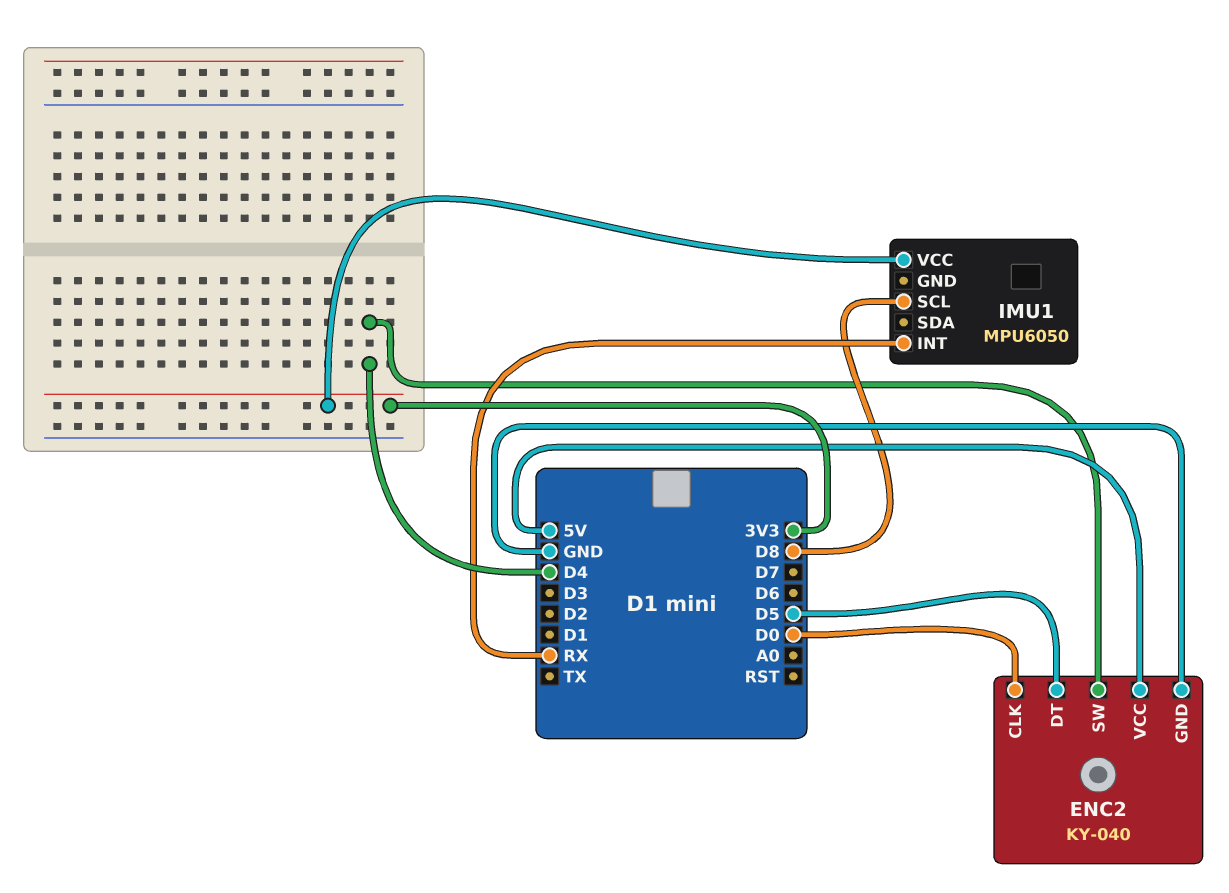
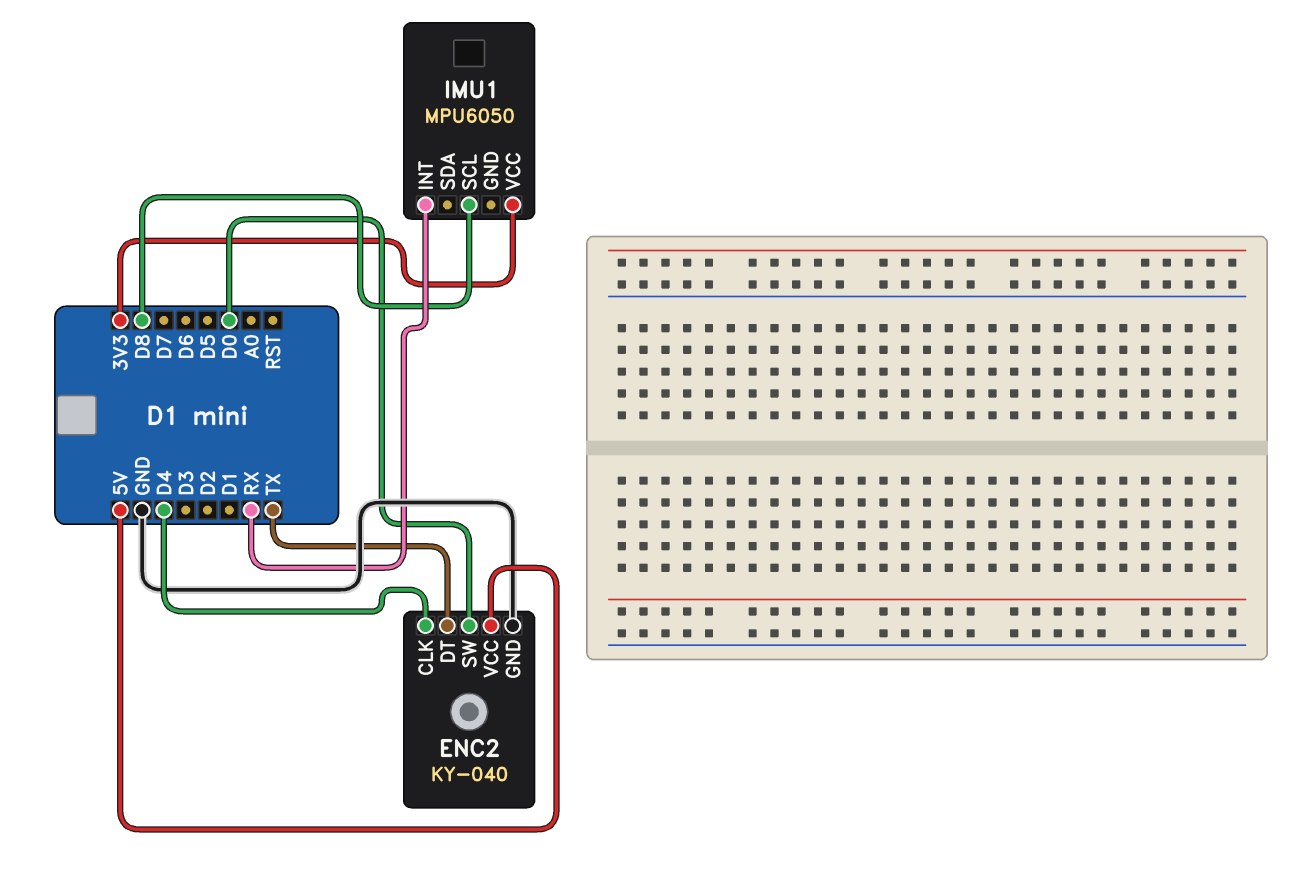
ENC2 pin CLK: D0 -> D4
ENC2 pin DT: D5 -> TX
ENC2 pin SW: D4 -> D0

